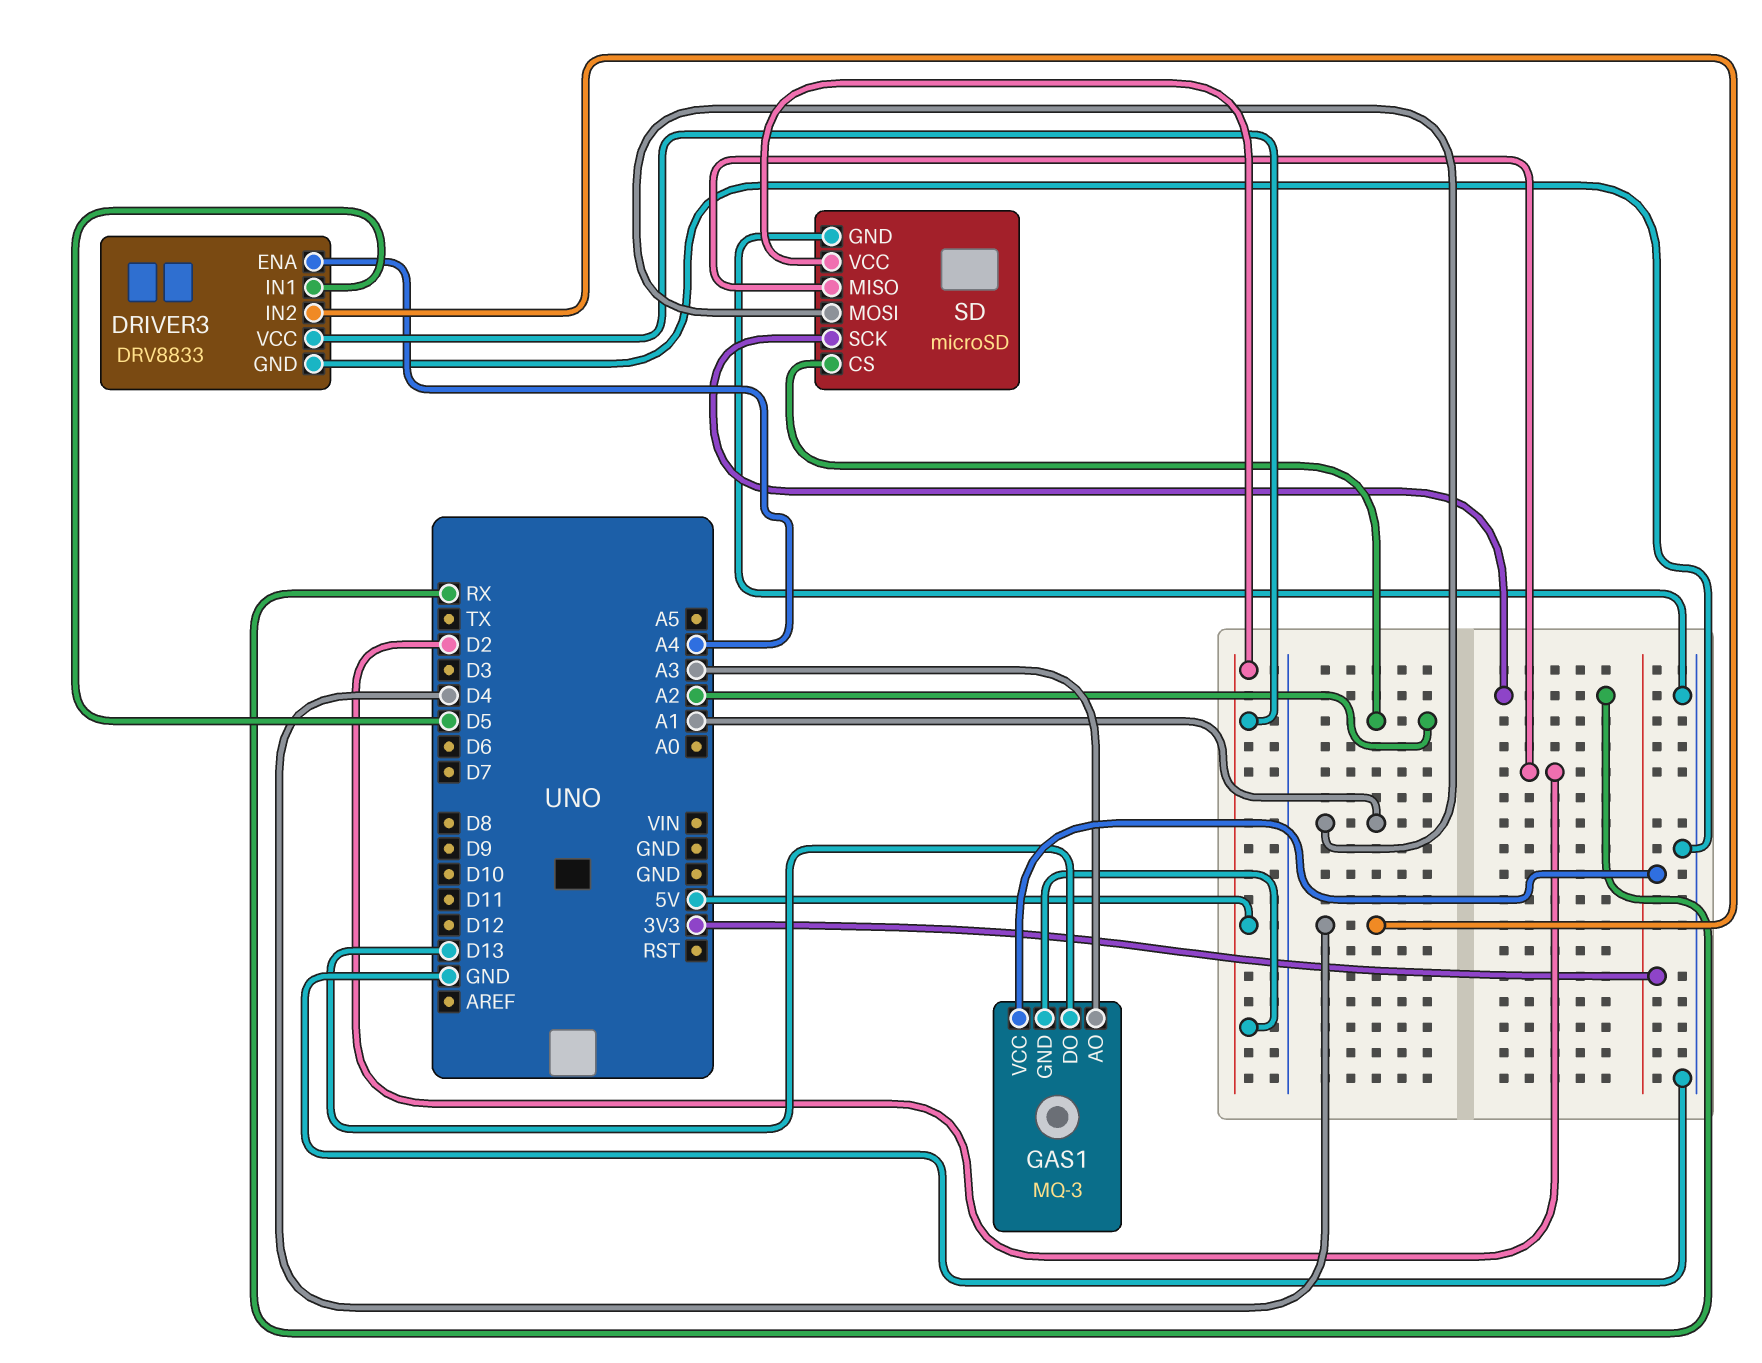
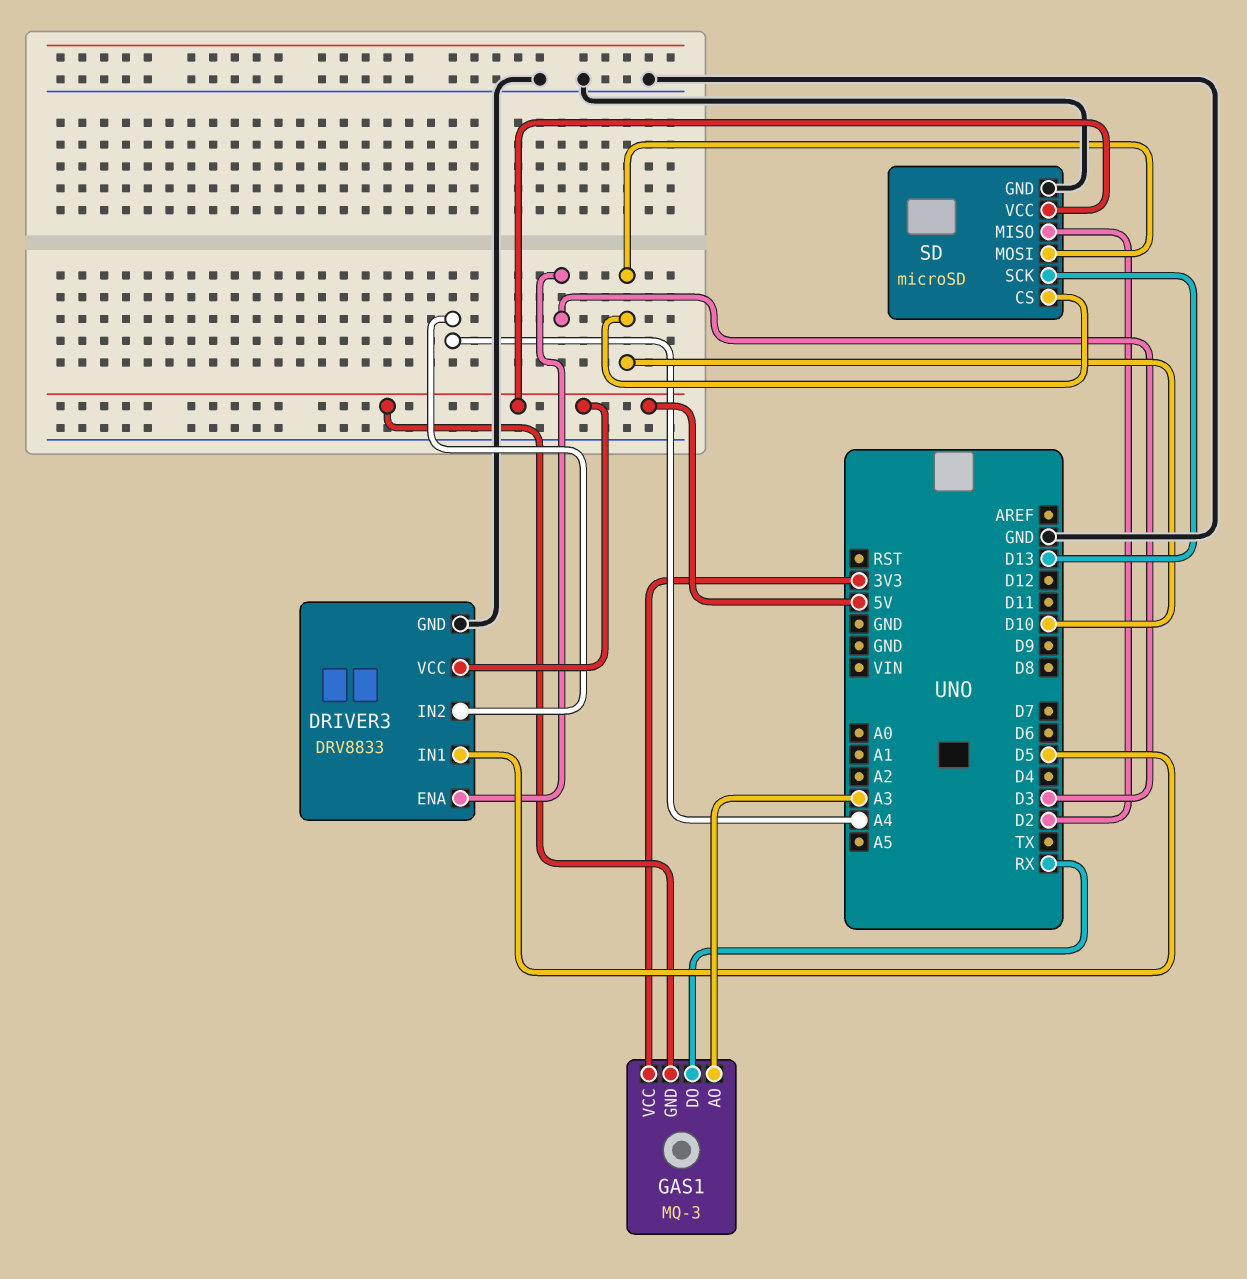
DRIVER3 pin ENA: A4 -> D3
DRIVER3 pin IN2: D4 -> A4
GAS1 pin DO: D13 -> RX
SD pin CS: A2 -> D10
SD pin MOSI: A1 -> D10
SD pin SCK: RX -> D13

